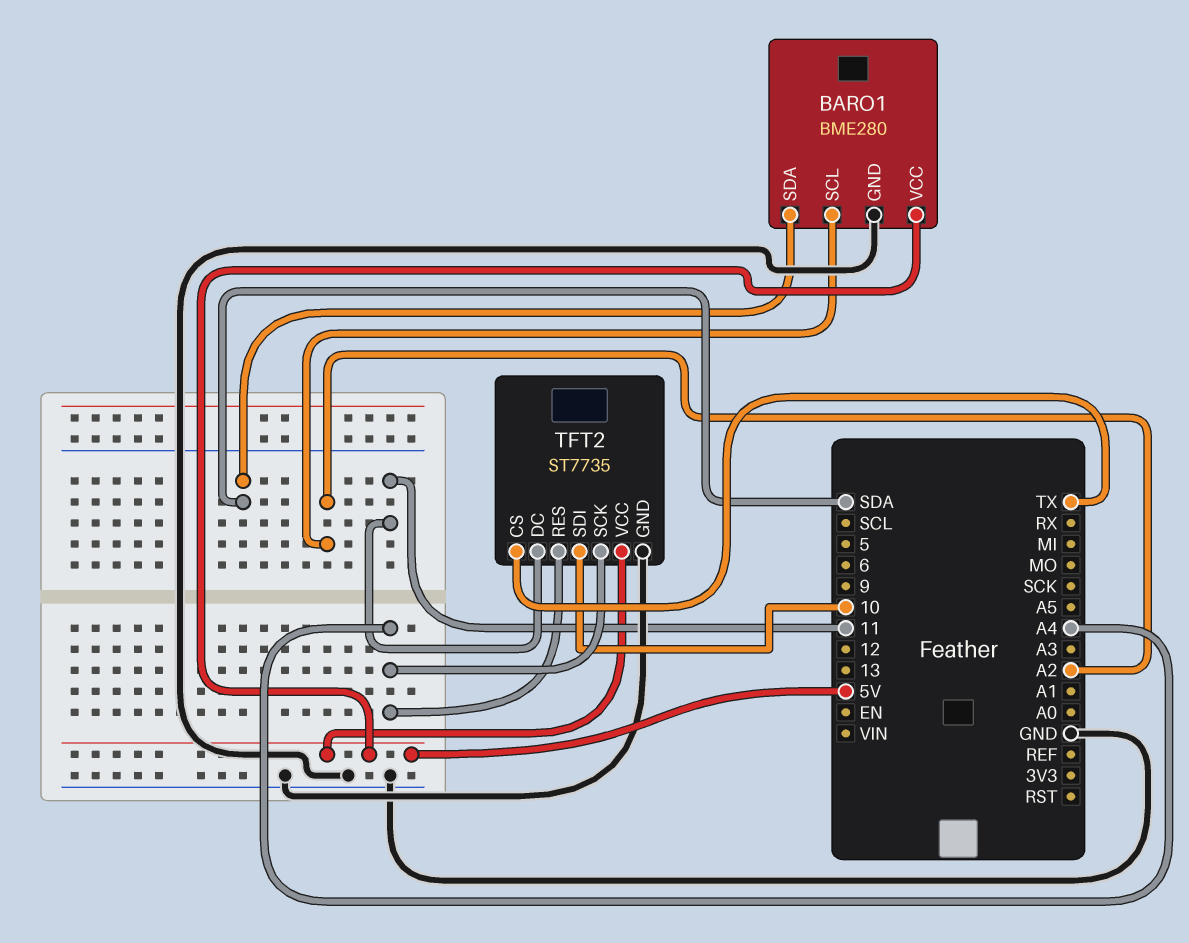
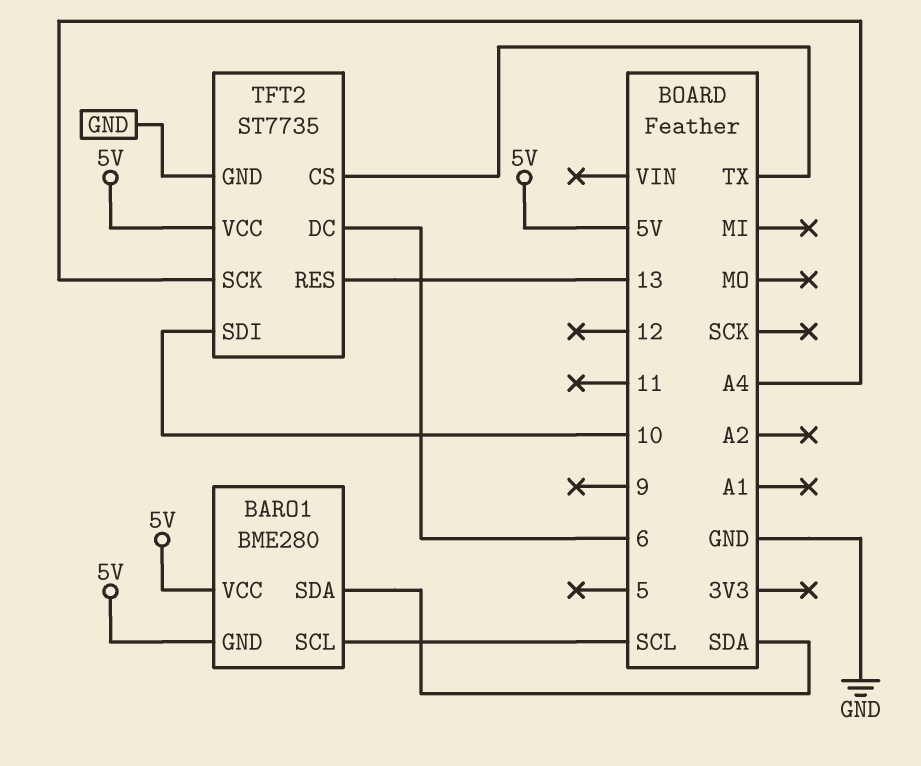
BARO1 pin GND: GND -> 5V
BARO1 pin SCL: A2 -> SCL
TFT2 pin DC: 11 -> 6
TFT2 pin RES: A4 -> 13

